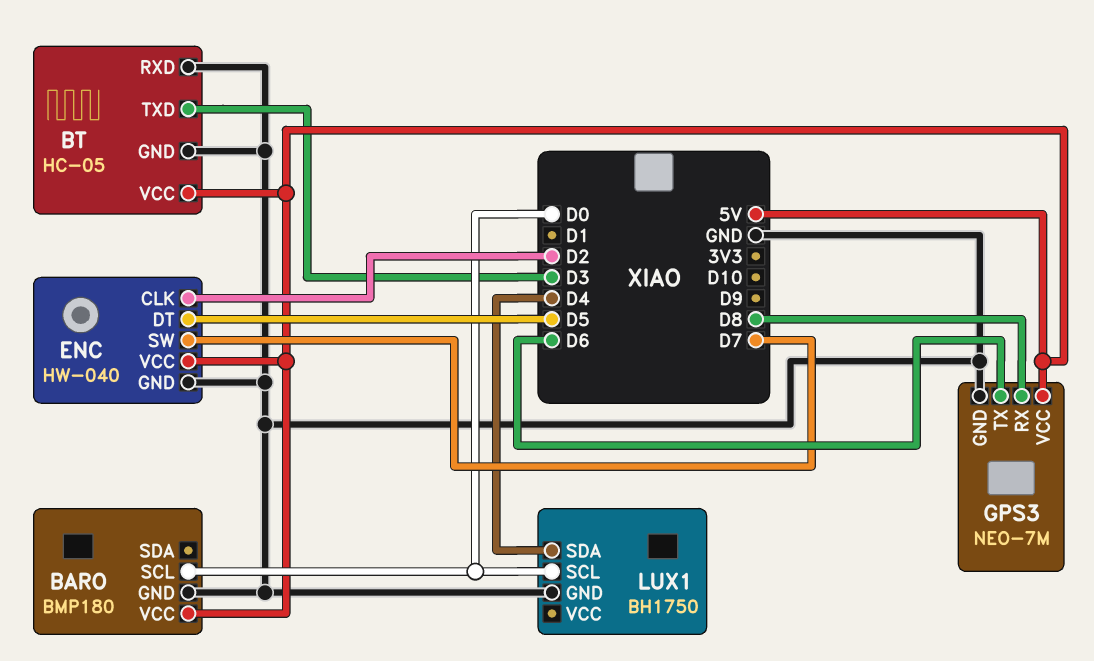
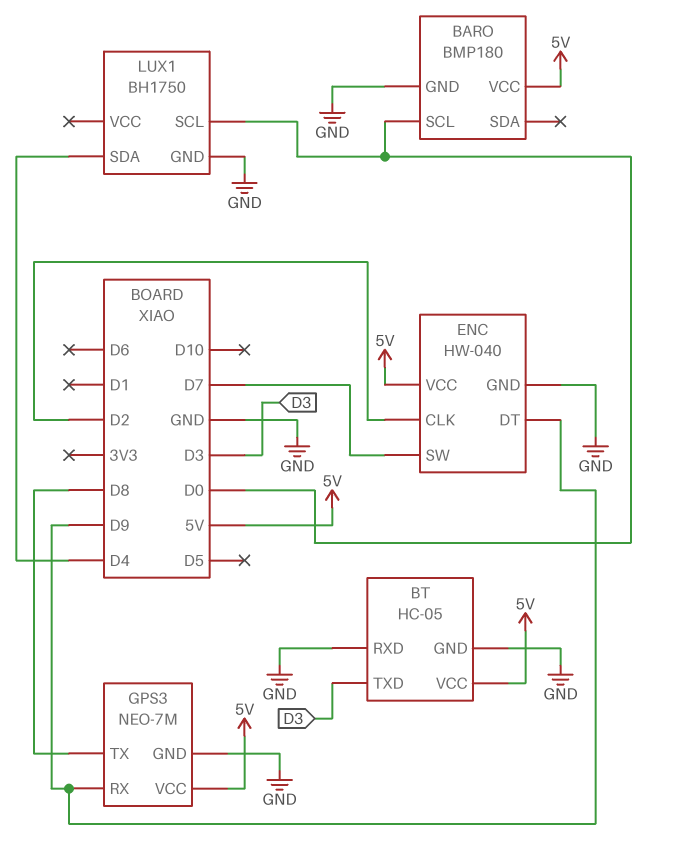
ENC pin DT: D5 -> D9
GPS3 pin RX: D8 -> D9
GPS3 pin TX: D6 -> D8

